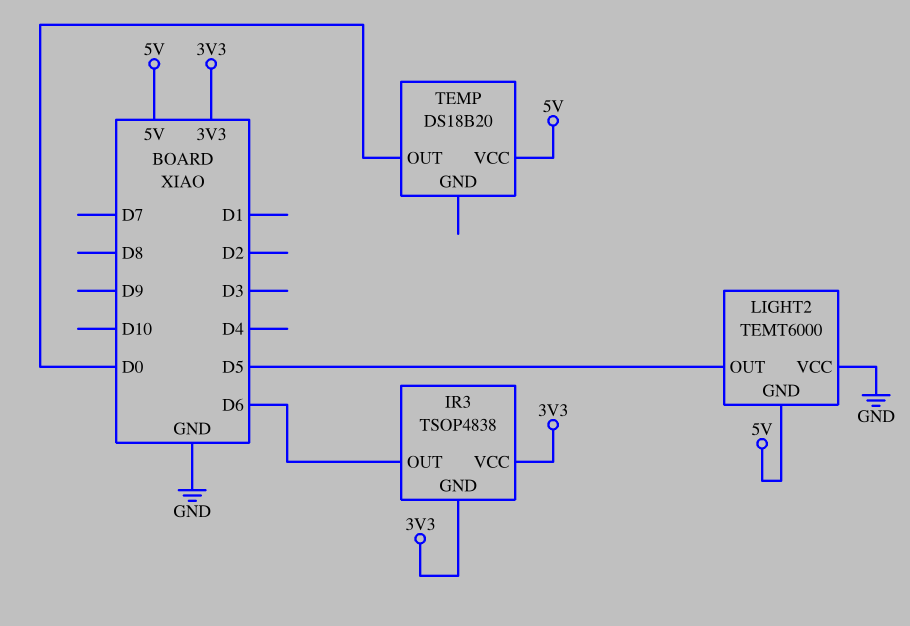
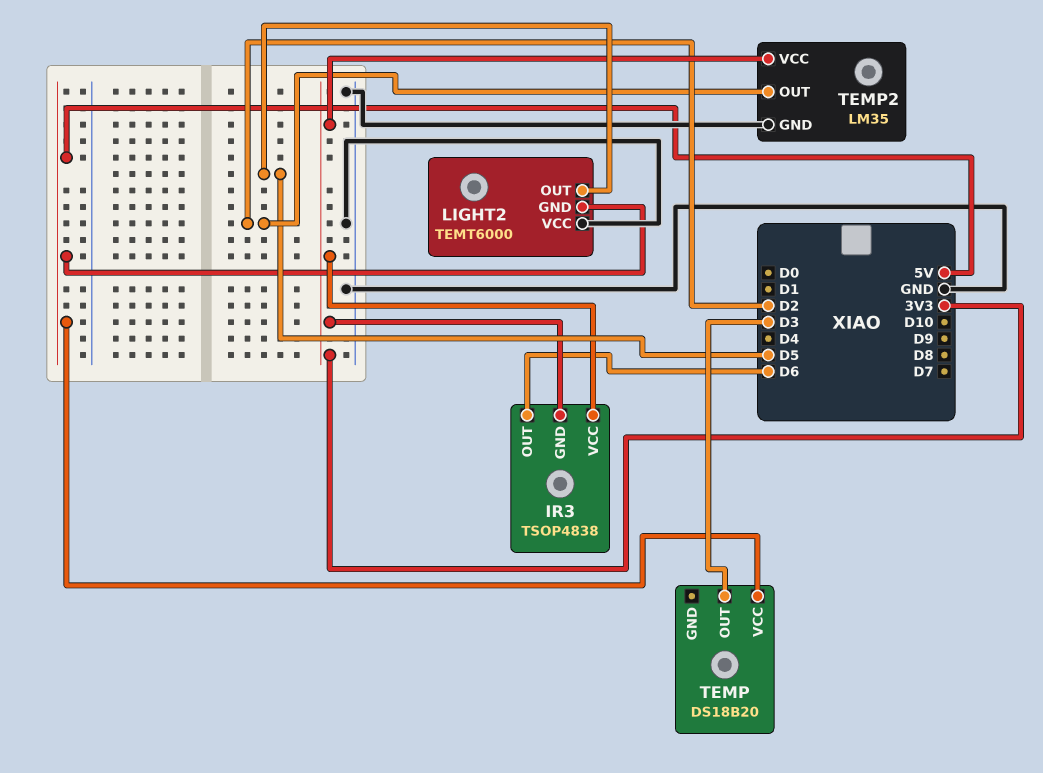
TEMP pin OUT: D0 -> D3
TEMP2: none -> LM35
TEMP2 pin GND: none -> GND
TEMP2 pin OUT: none -> D2
TEMP2 pin VCC: none -> 3V3

